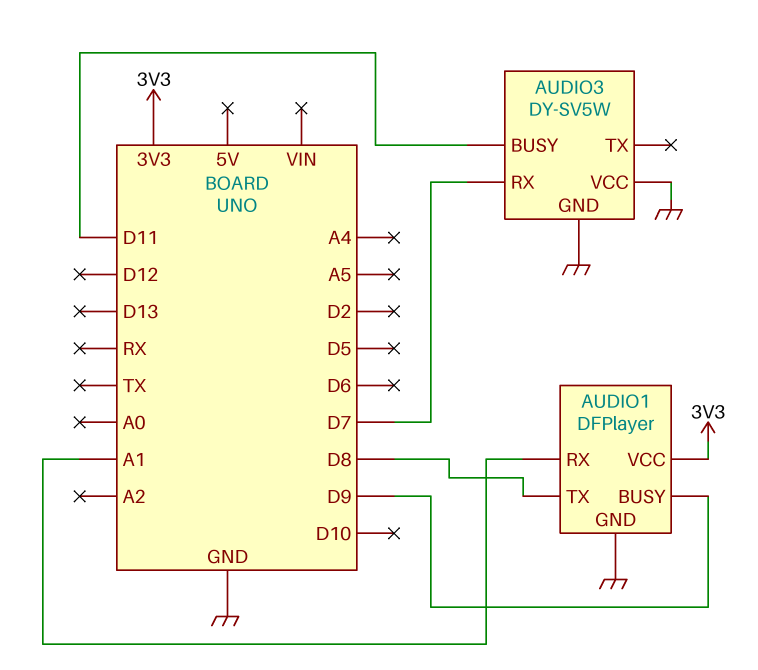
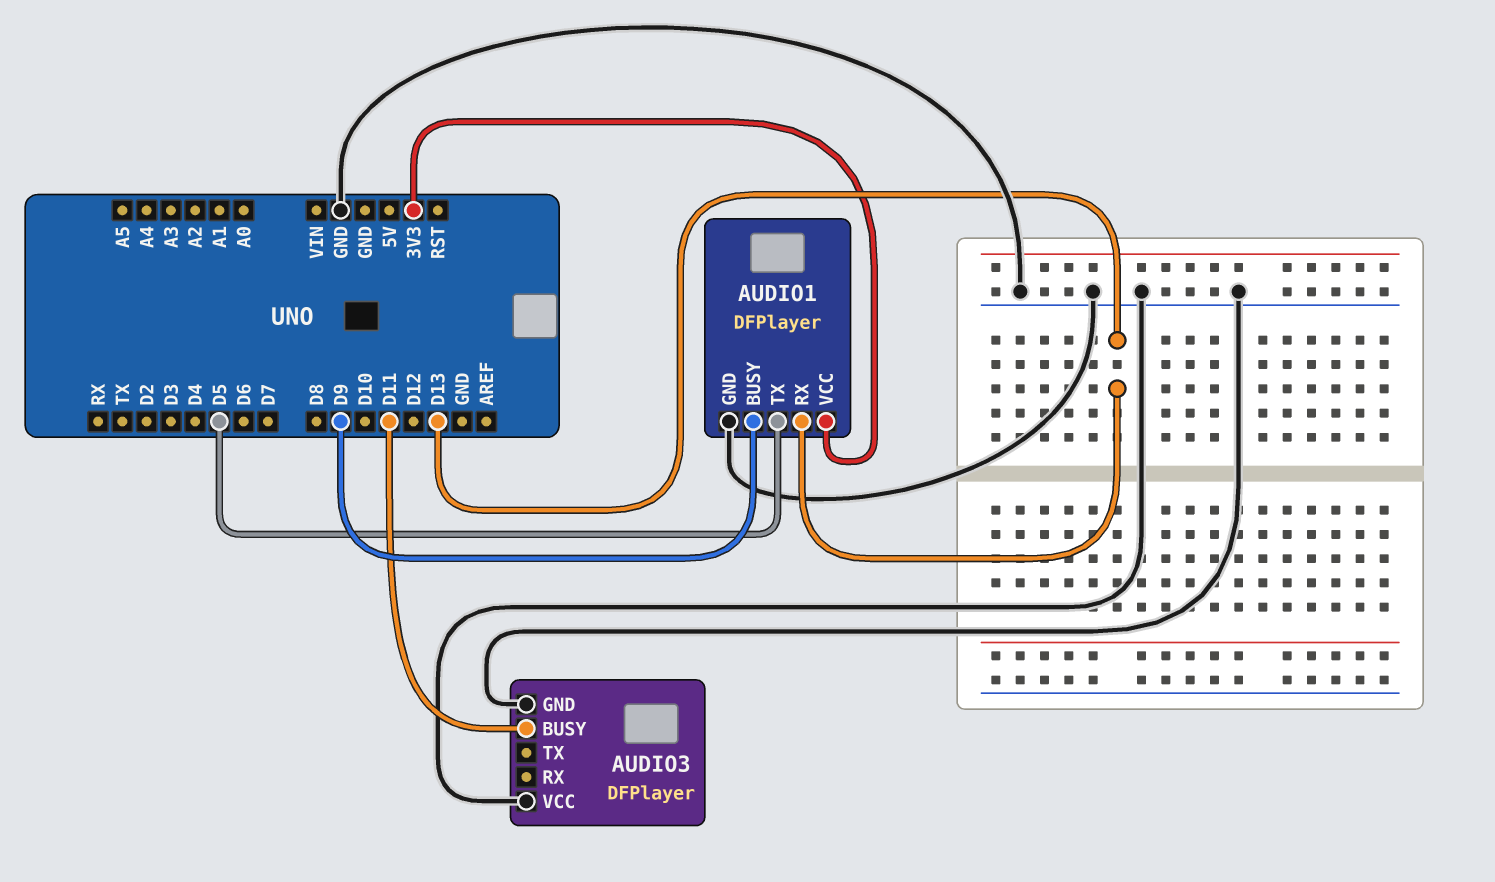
AUDIO1 pin RX: A1 -> D13
AUDIO1 pin TX: D8 -> D5
AUDIO3: DY-SV5W -> DFPlayer
AUDIO3 pin RX: D7 -> none

